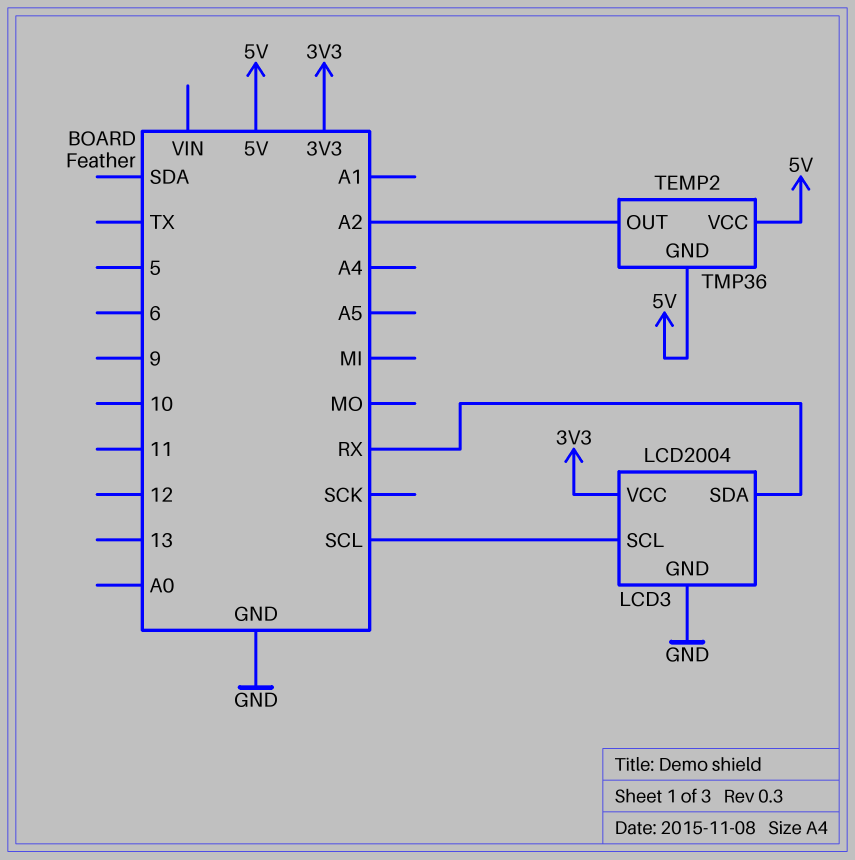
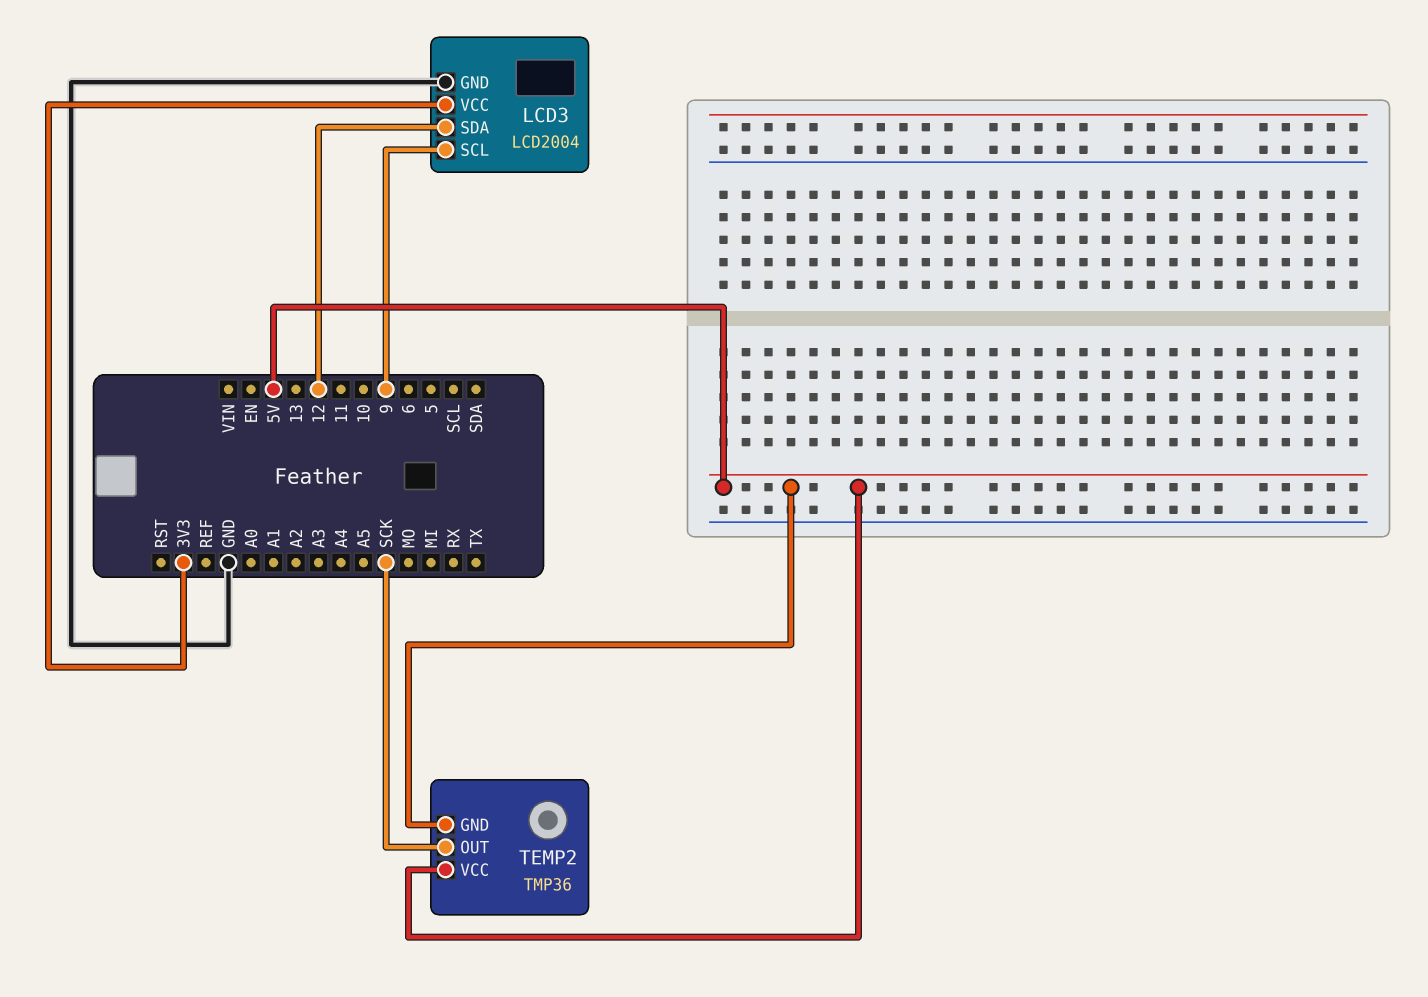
LCD3 pin SCL: SCL -> 9
LCD3 pin SDA: RX -> 12
TEMP2 pin OUT: A2 -> SCK

